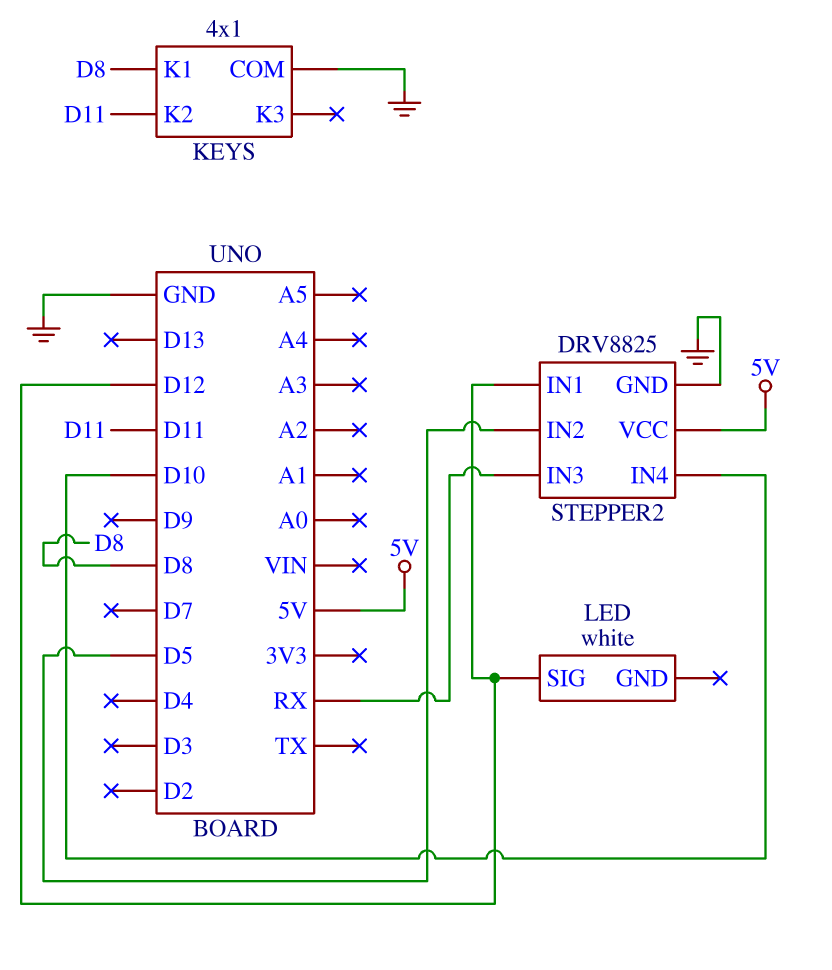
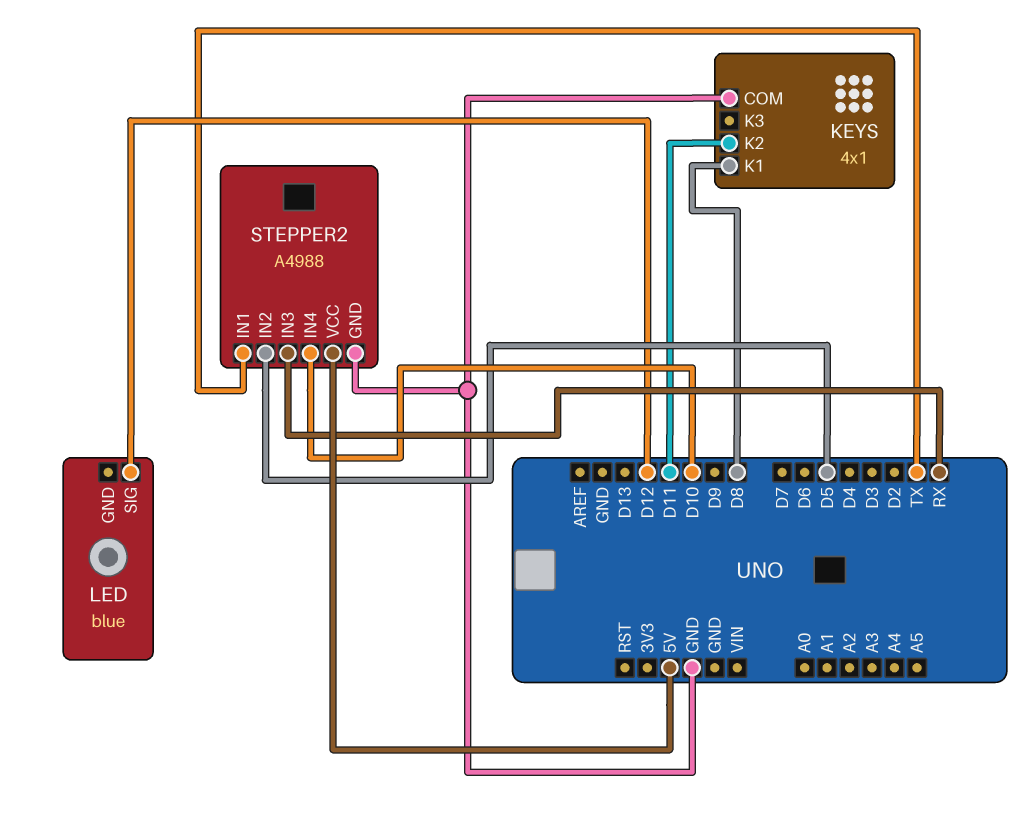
LED: white -> blue
STEPPER2: DRV8825 -> A4988
STEPPER2 pin IN1: D12 -> TX

